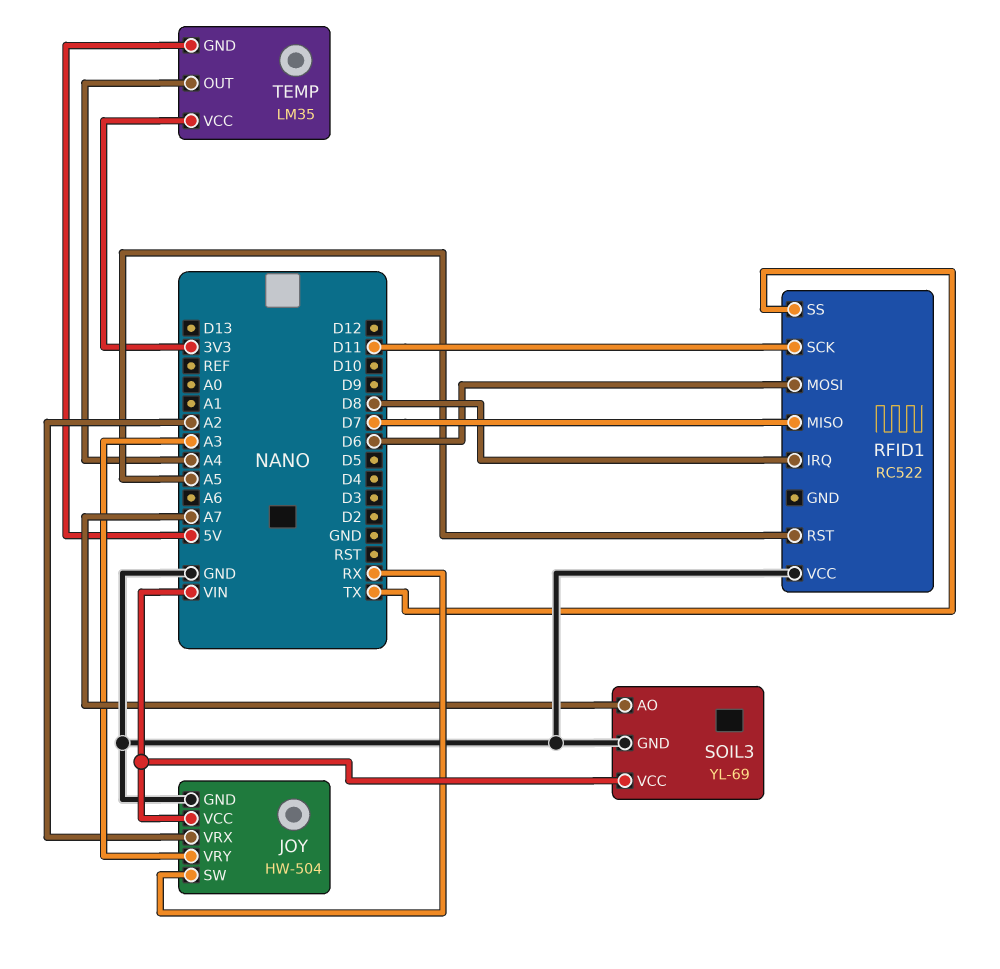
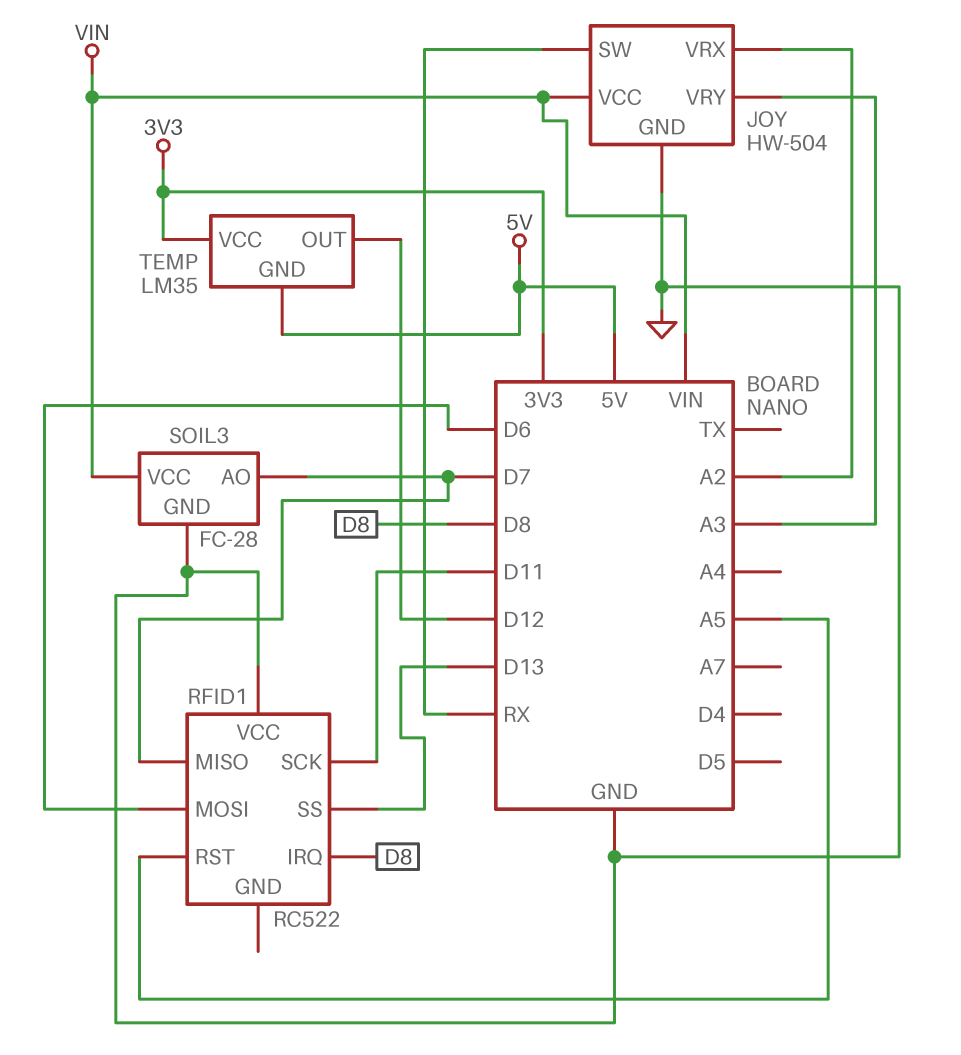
RFID1 pin SS: TX -> D13
SOIL3: YL-69 -> FC-28
SOIL3 pin AO: A7 -> D7
TEMP pin OUT: A4 -> D12

